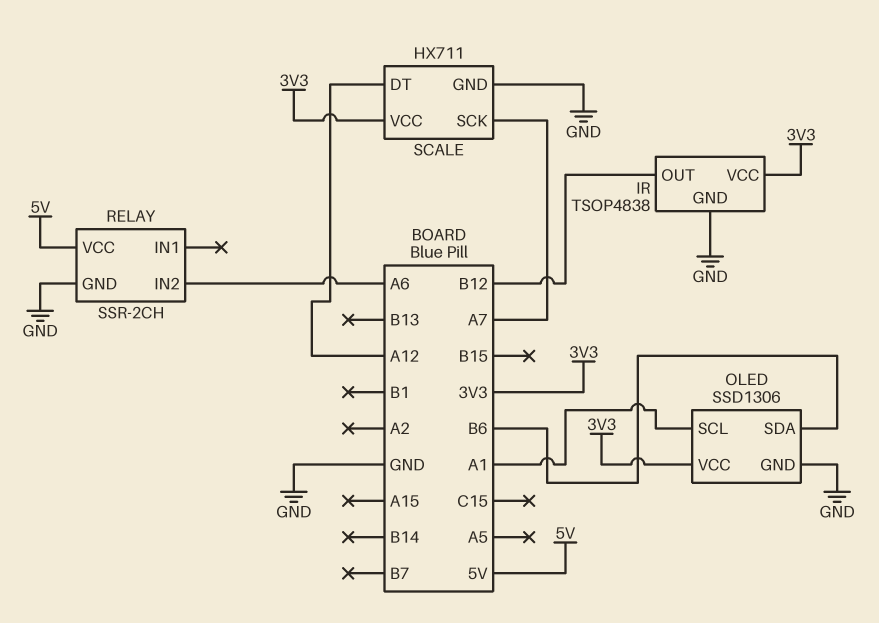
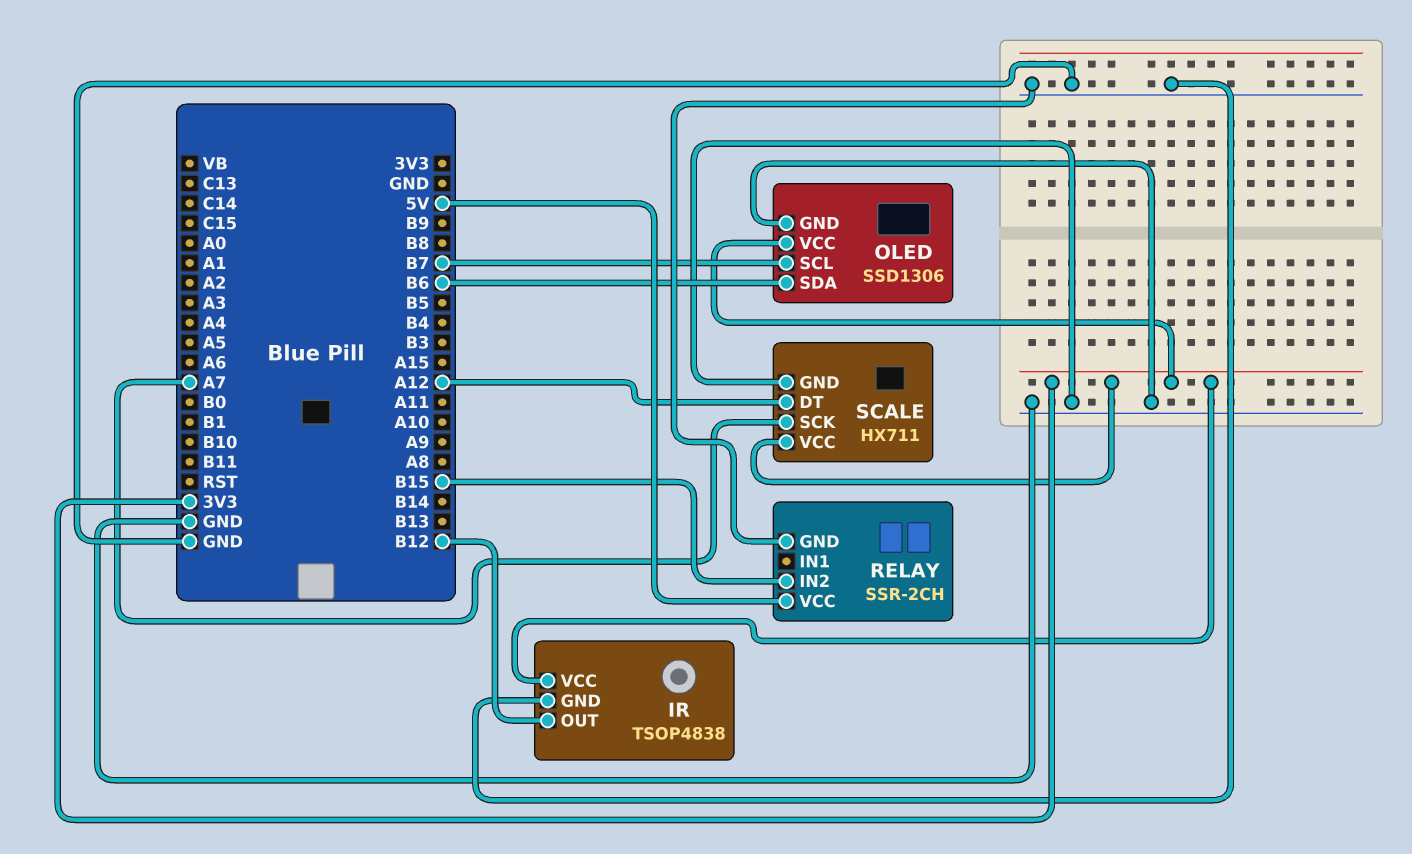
OLED pin SCL: A1 -> B7
RELAY pin IN2: A6 -> B15

